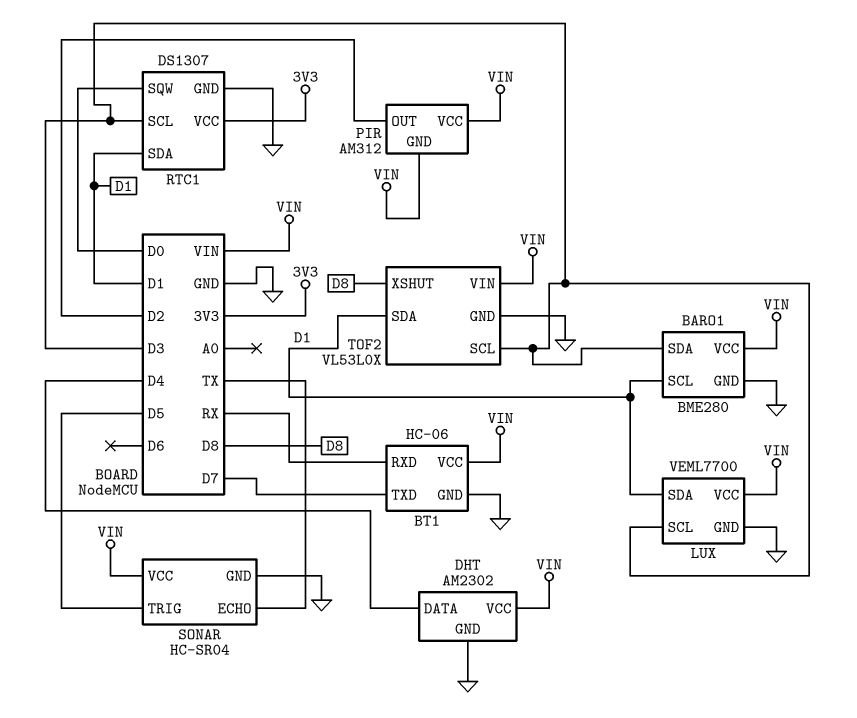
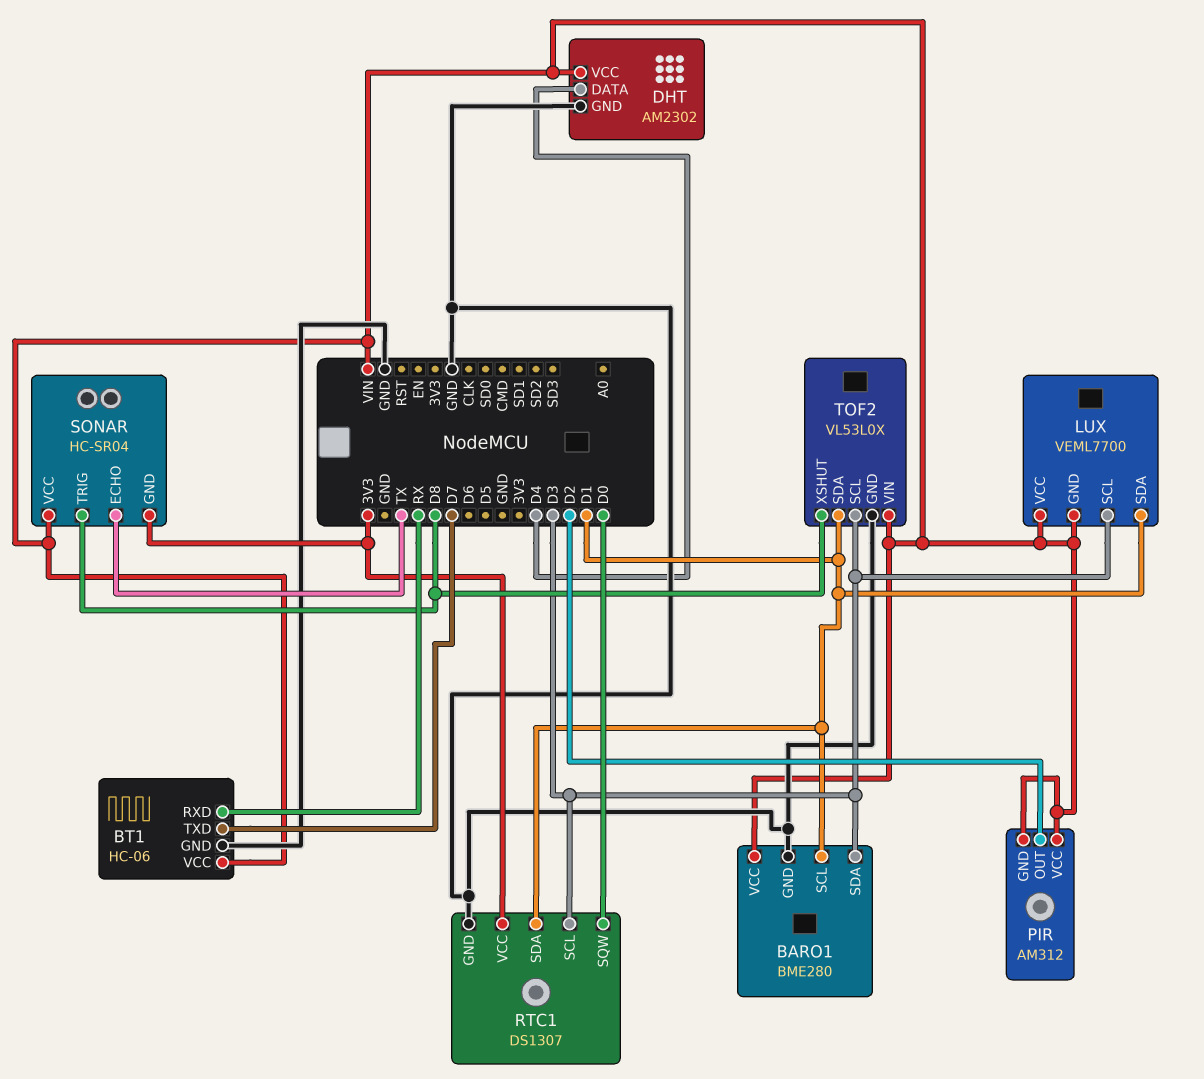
LUX pin GND: GND -> VIN
SONAR pin GND: GND -> 3V3
SONAR pin TRIG: D5 -> D8

